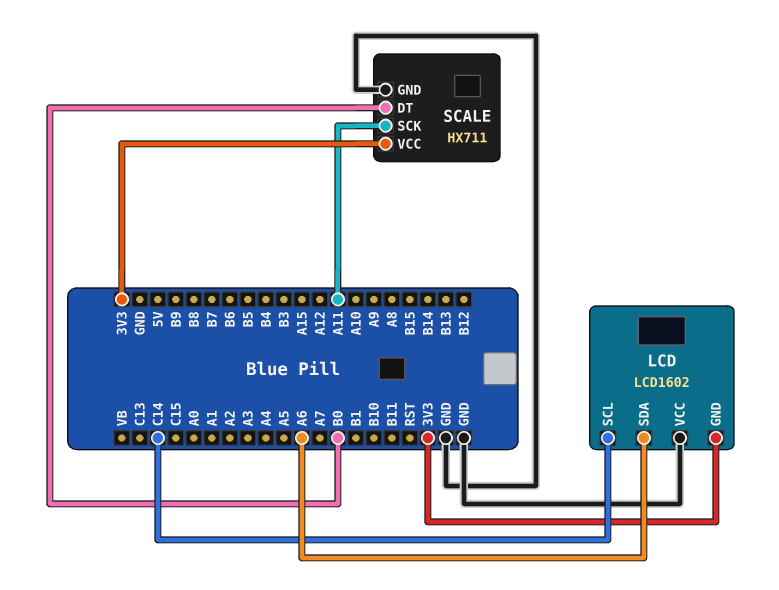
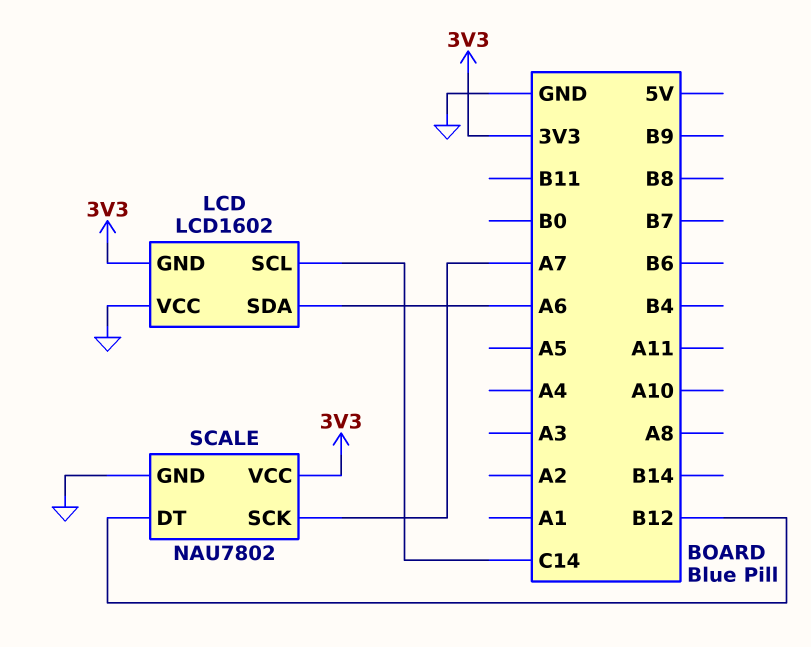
SCALE: HX711 -> NAU7802
SCALE pin DT: B0 -> B12
SCALE pin SCK: A11 -> A7

